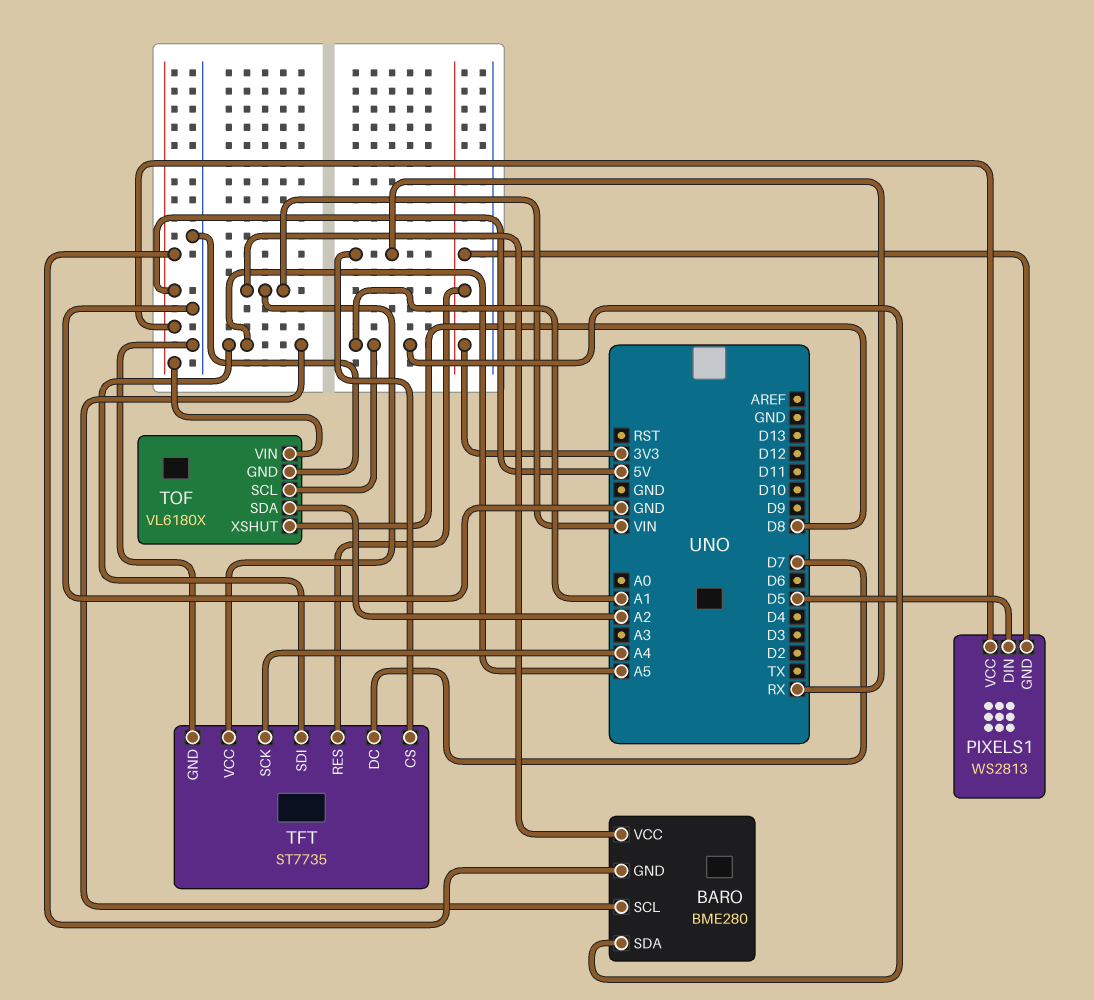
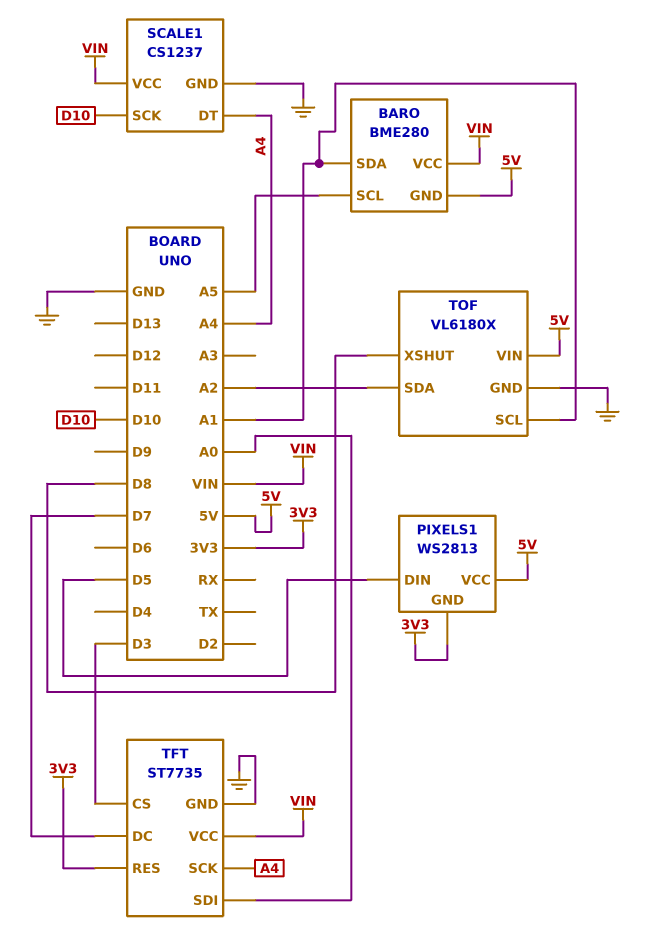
SCALE1: none -> CS1237
SCALE1 pin DT: none -> A4
SCALE1 pin GND: none -> GND
SCALE1 pin SCK: none -> D10
SCALE1 pin VCC: none -> VIN
TFT pin CS: RX -> D3
TFT pin SDI: A5 -> A0

